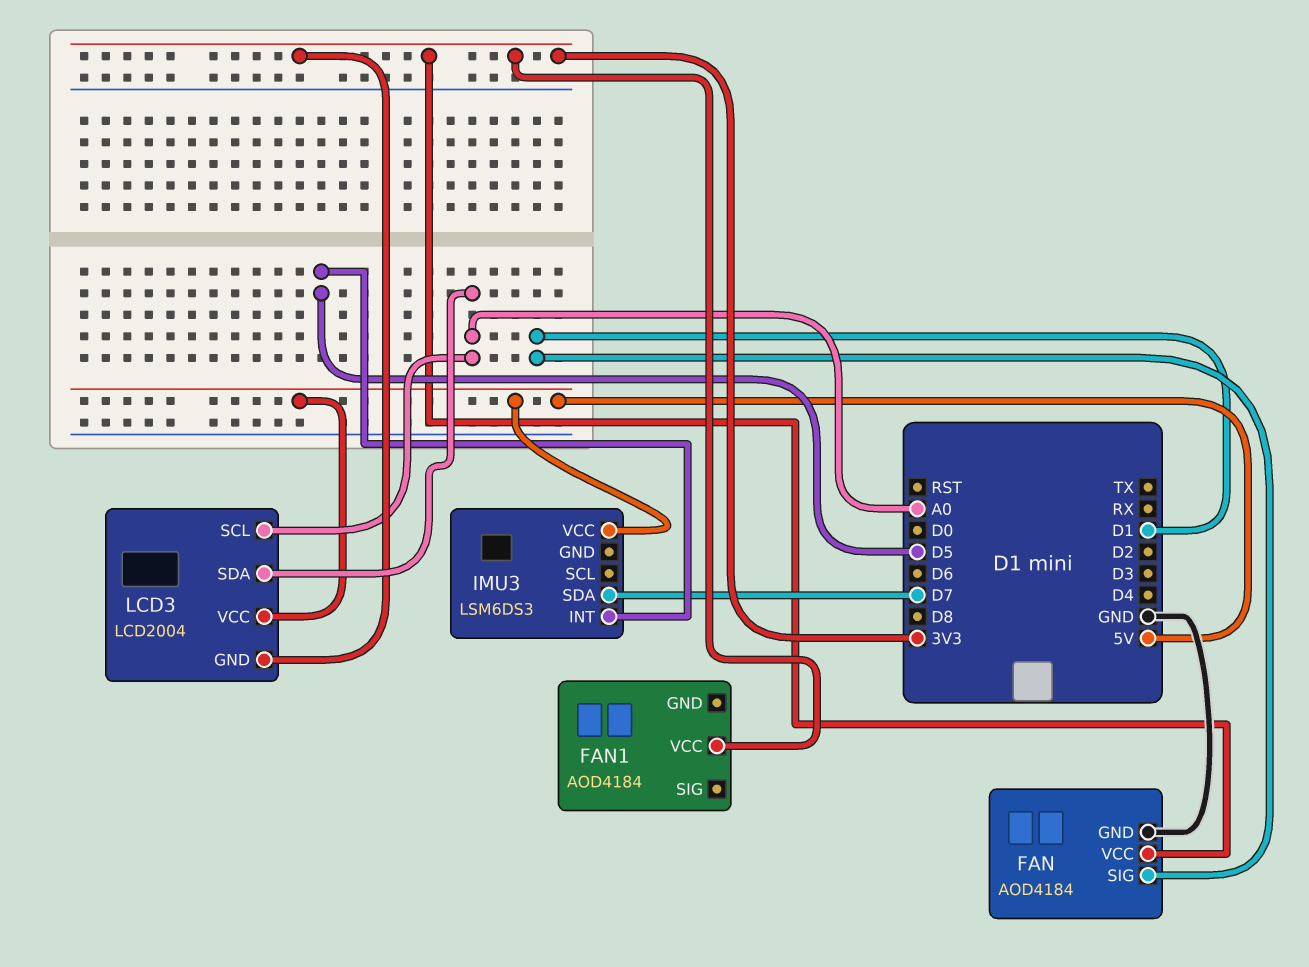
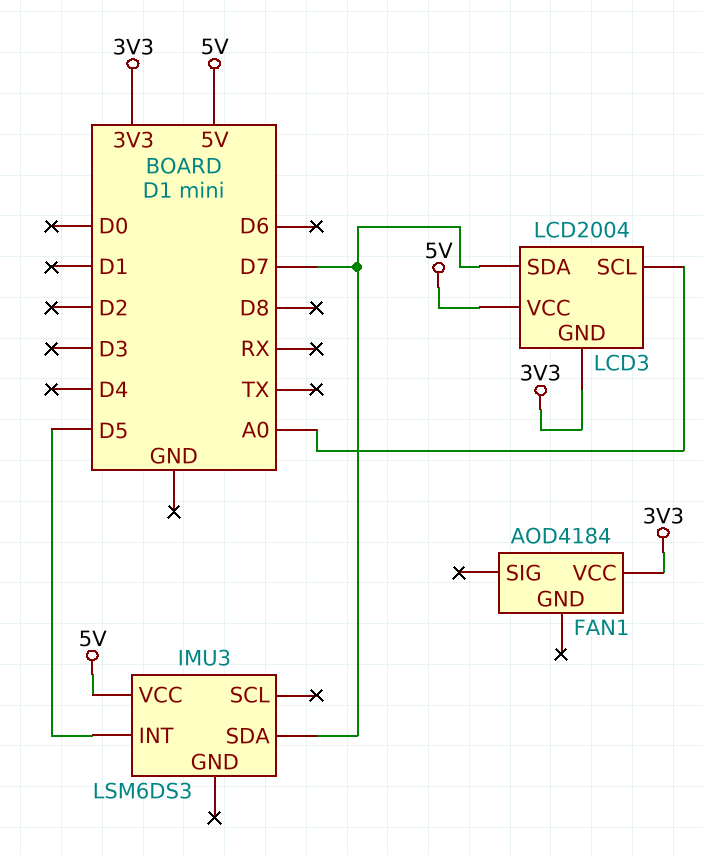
FAN: AOD4184 -> none
FAN pin GND: GND -> none
FAN pin SIG: D1 -> none
FAN pin VCC: 3V3 -> none
LCD3 pin SDA: A0 -> D7

